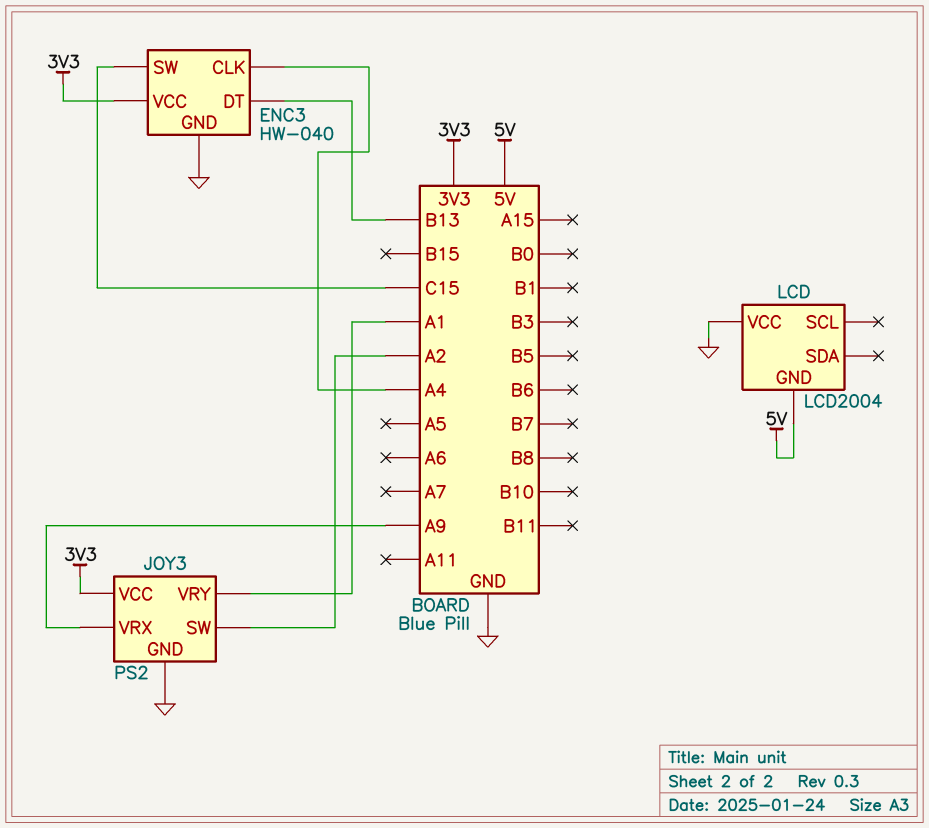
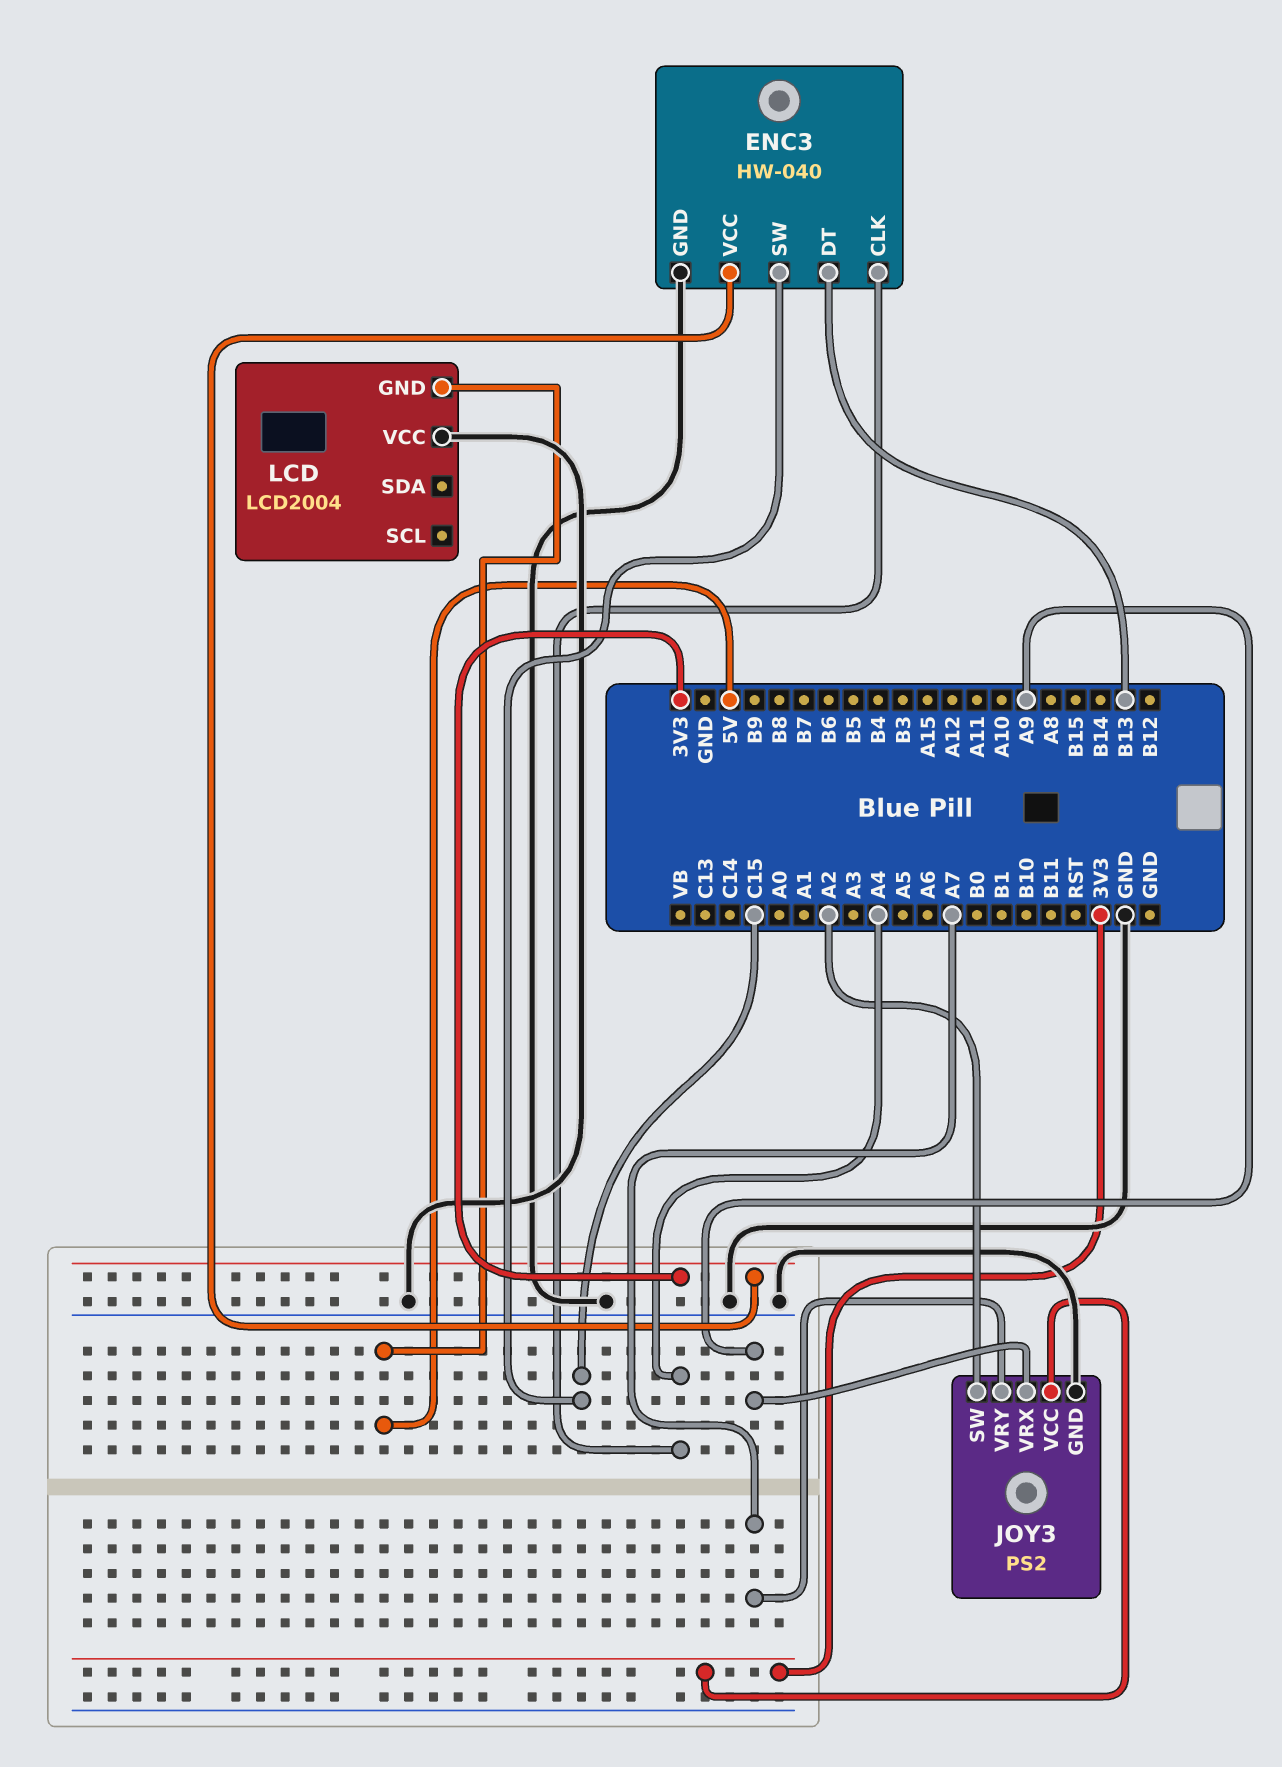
JOY3 pin VRY: A1 -> A7

